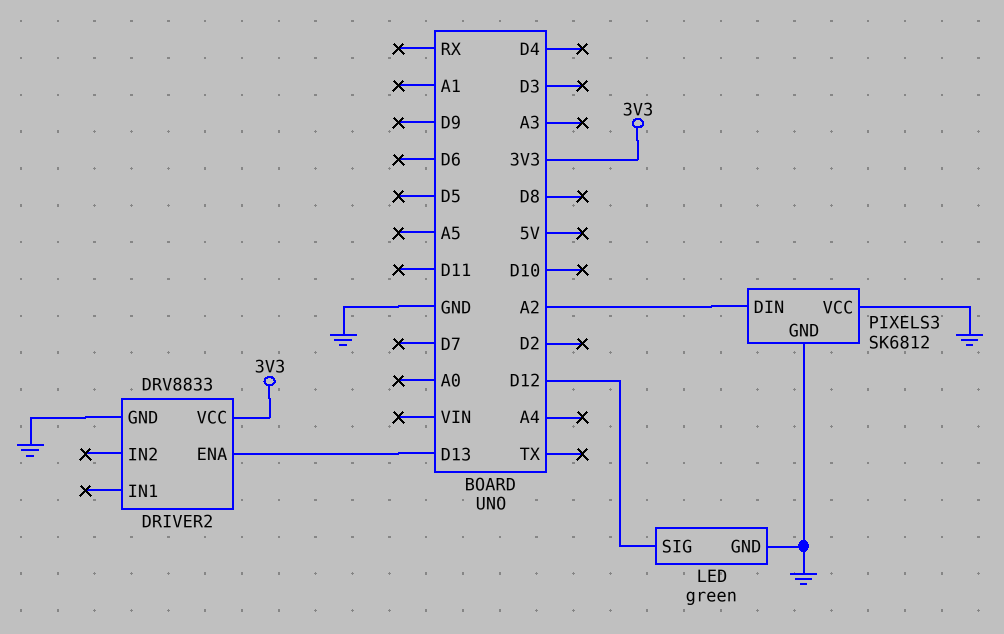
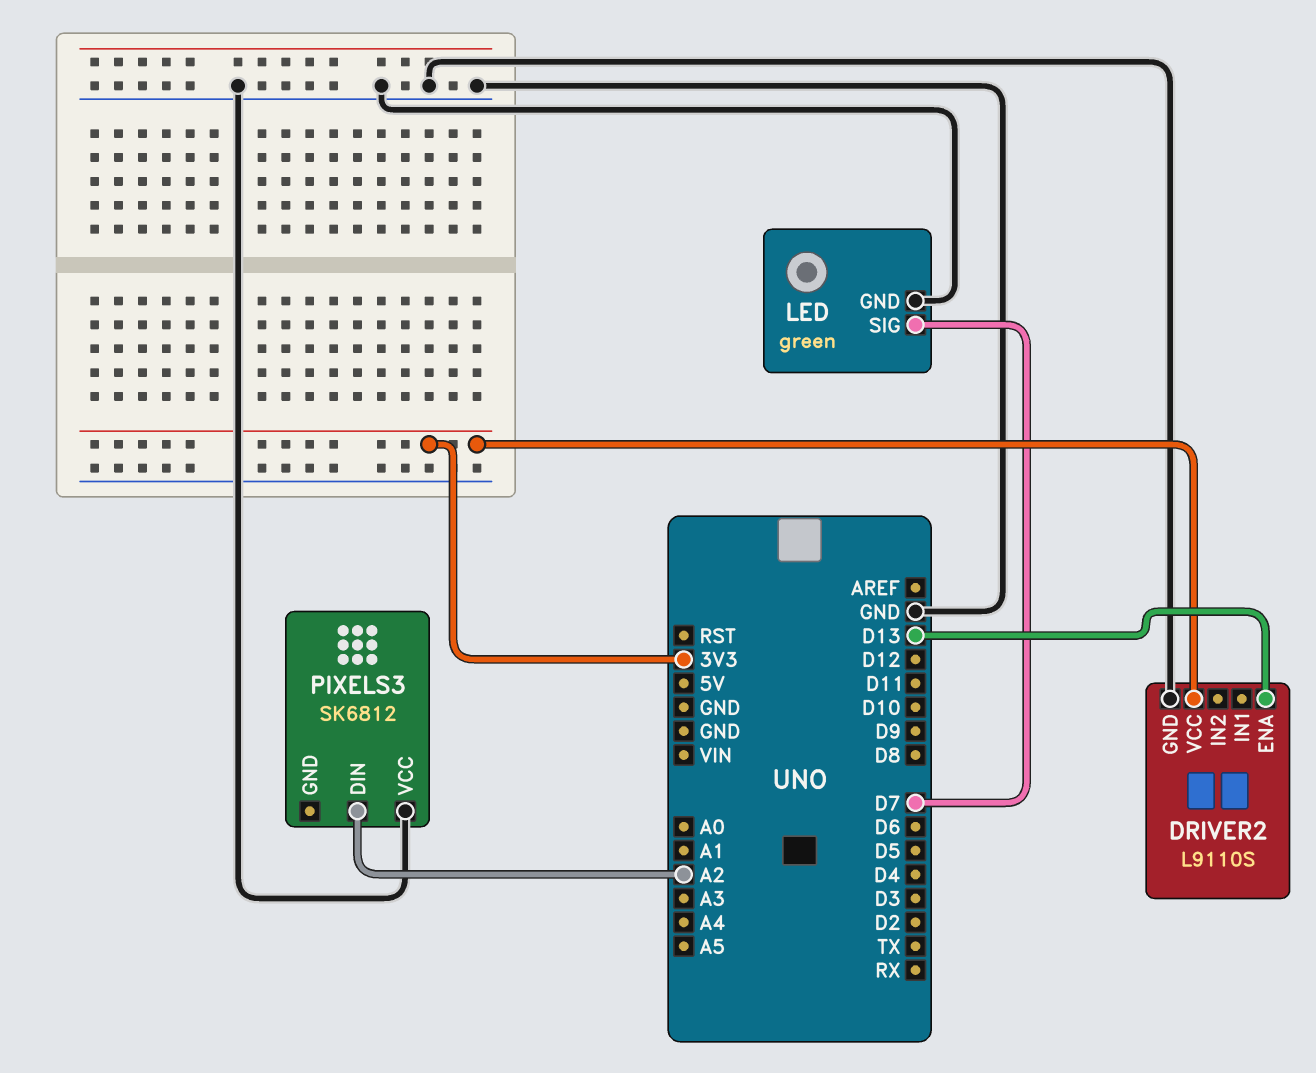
DRIVER2: DRV8833 -> L9110S
LED pin SIG: D12 -> D7
PIXELS3 pin GND: GND -> none

